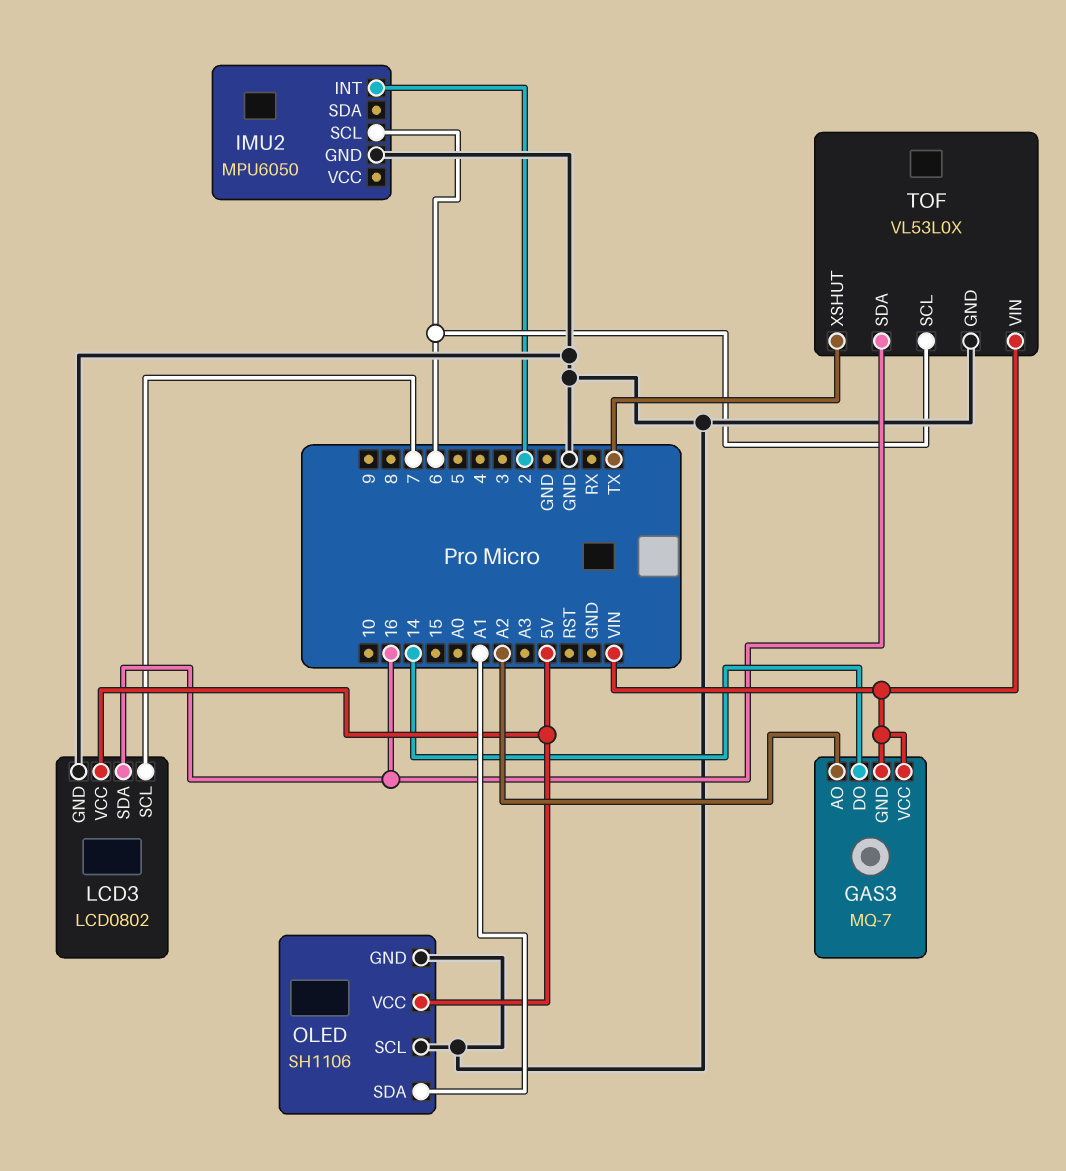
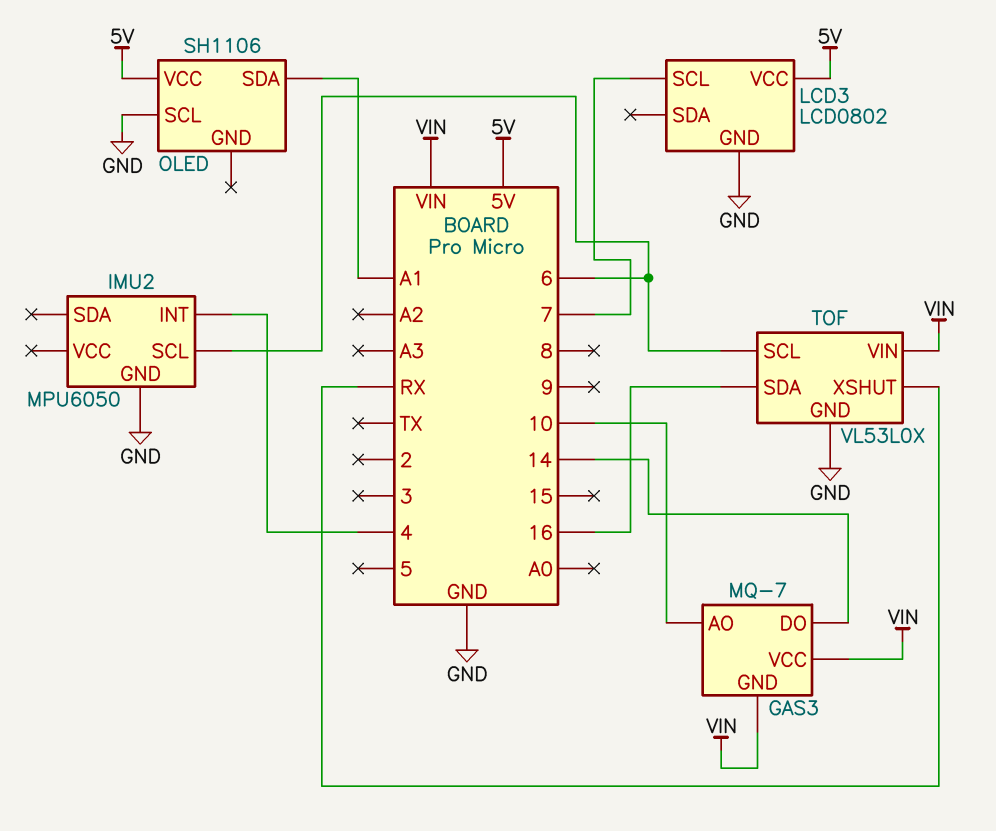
GAS3 pin AO: A2 -> 10
IMU2 pin INT: 2 -> 4
LCD3 pin SDA: 16 -> none
OLED pin GND: GND -> none
TOF pin XSHUT: TX -> RX

